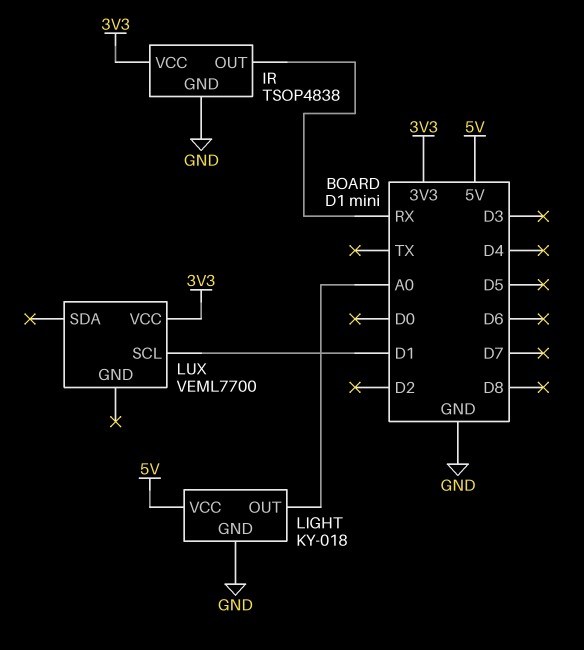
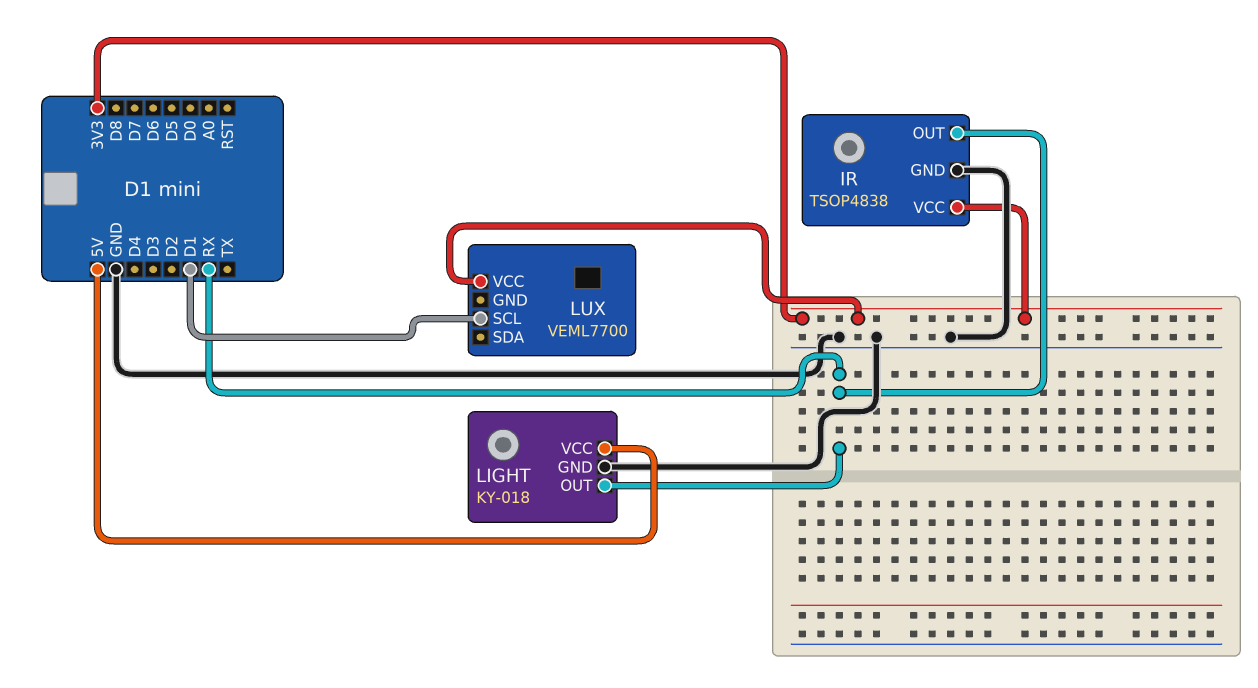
LIGHT pin OUT: A0 -> RX

